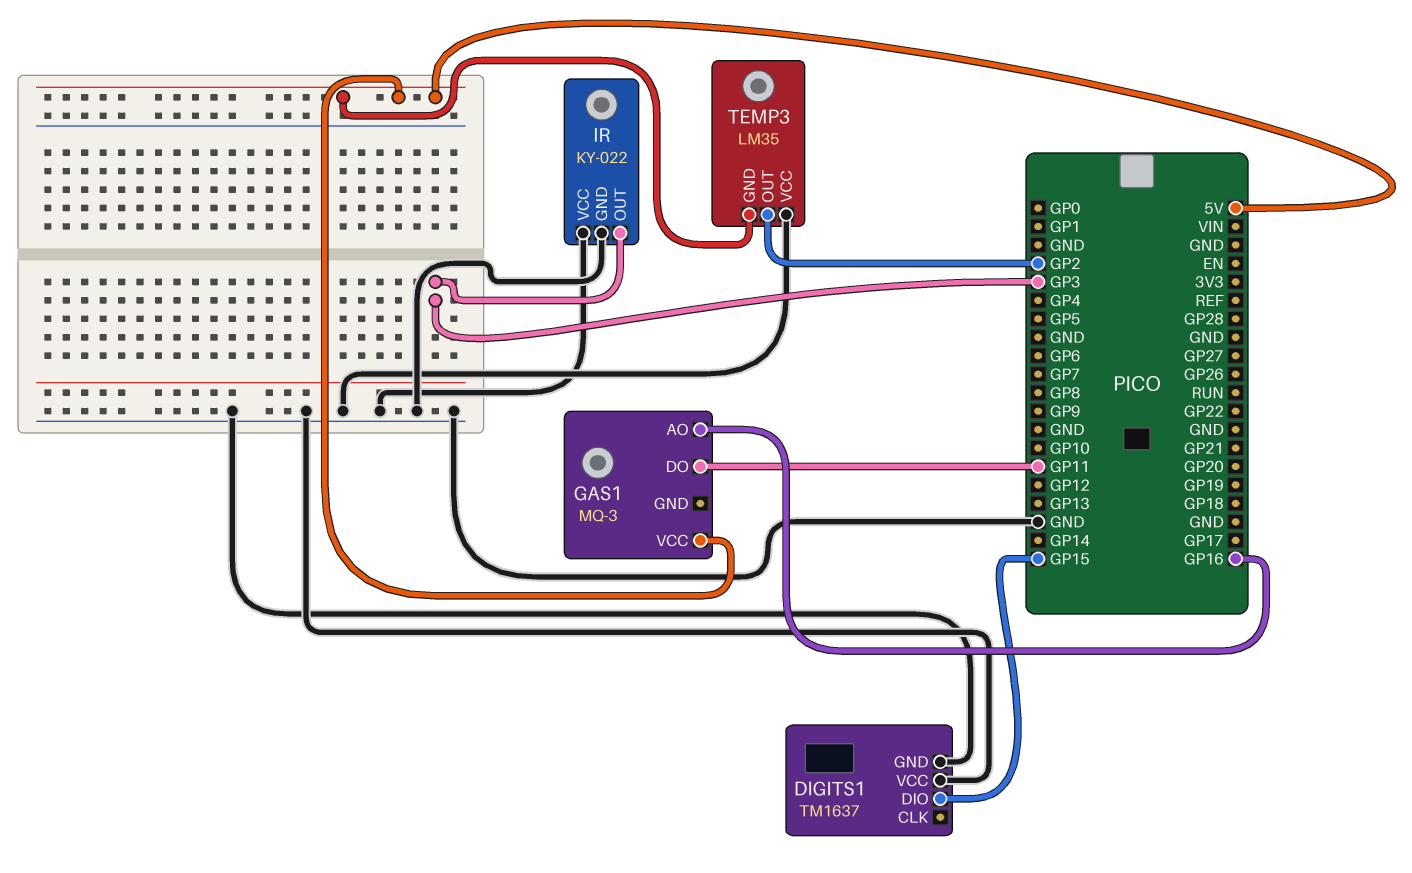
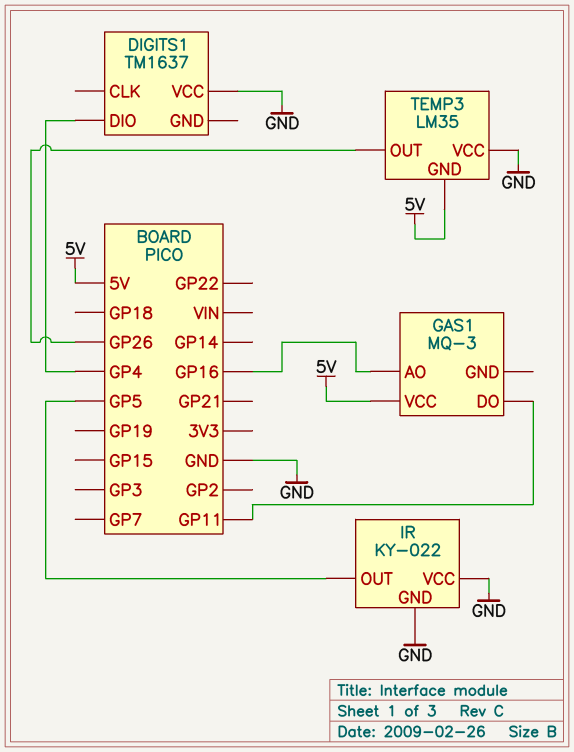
DIGITS1 pin DIO: GP15 -> GP4
DIGITS1 pin GND: GND -> none
IR pin OUT: GP3 -> GP5
TEMP3 pin OUT: GP2 -> GP26

